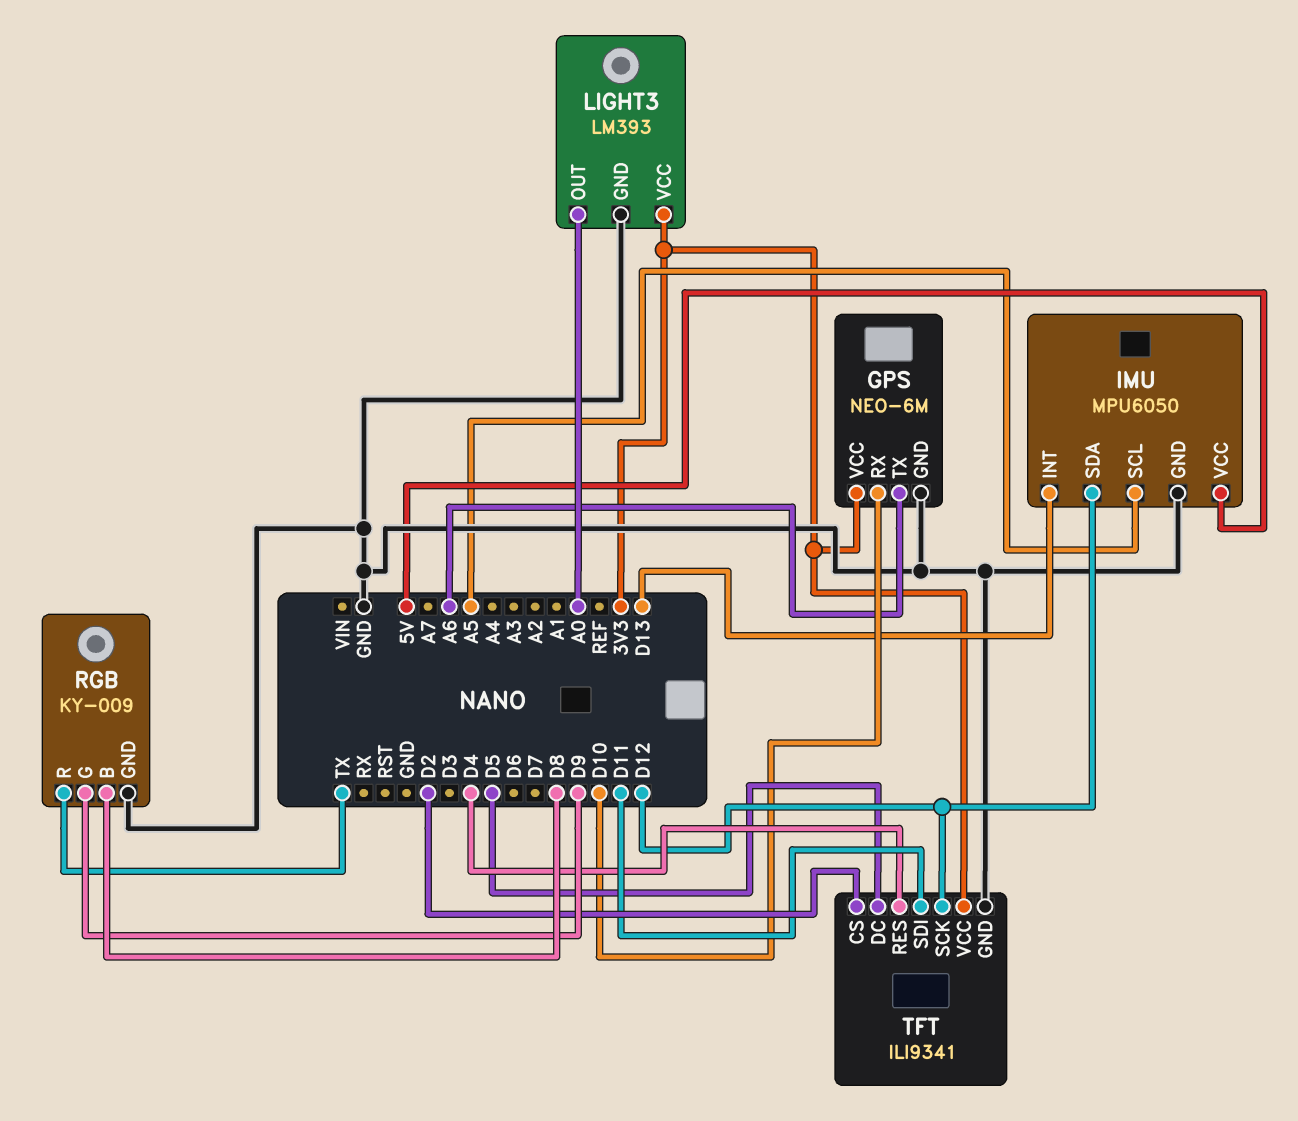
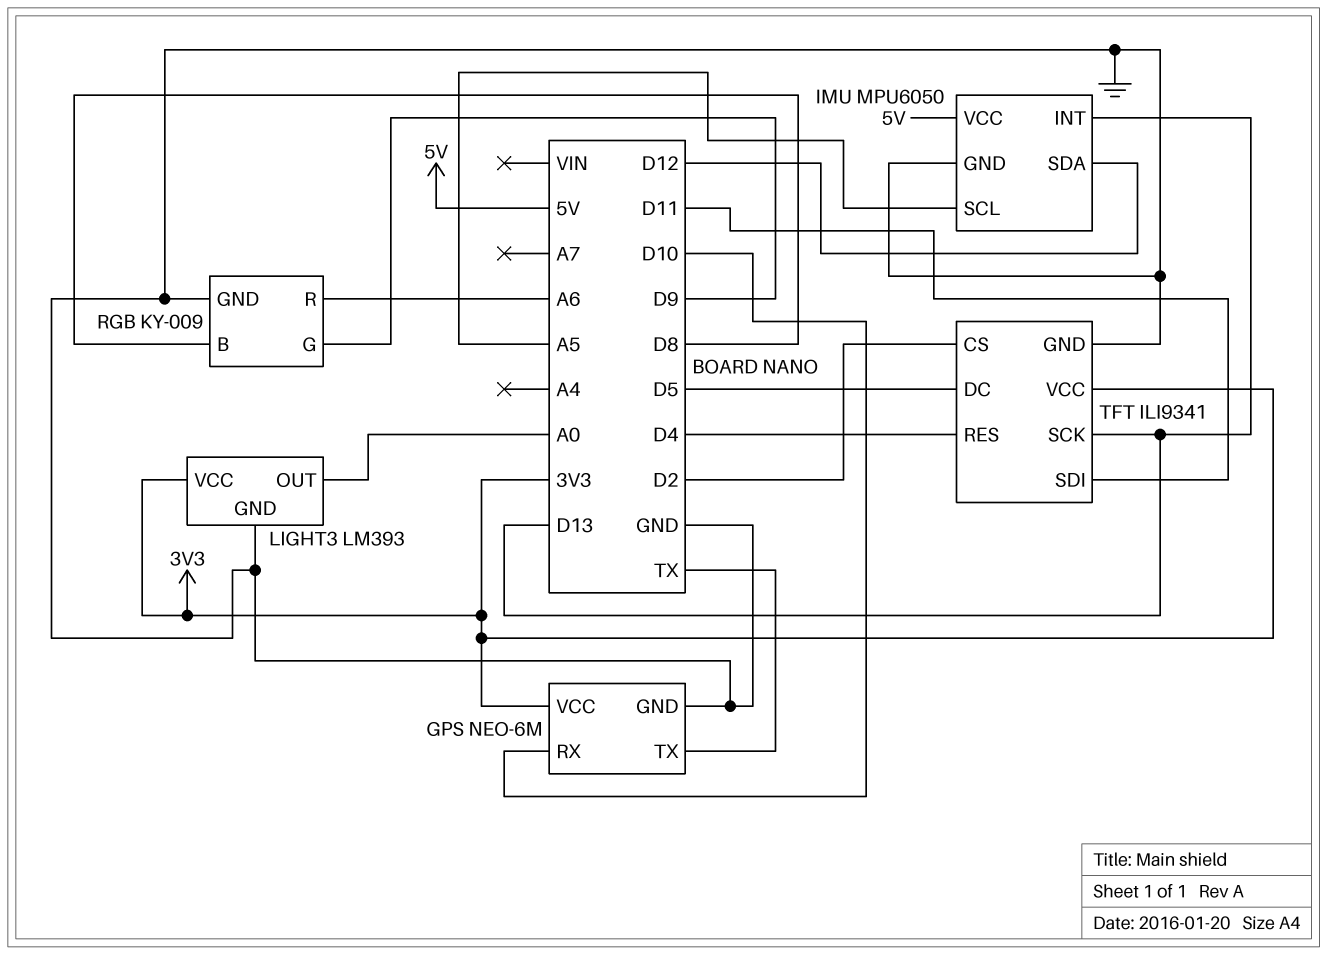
GPS pin TX: A6 -> TX
RGB pin R: TX -> A6
TFT pin SCK: D12 -> D13

